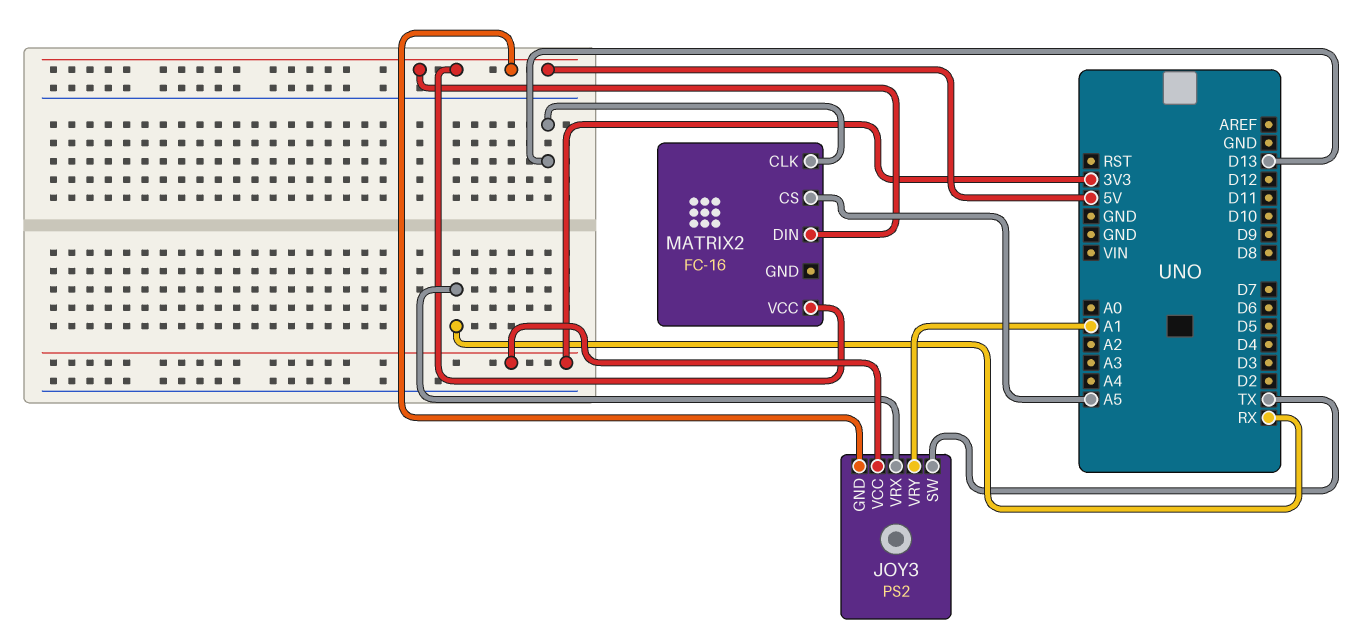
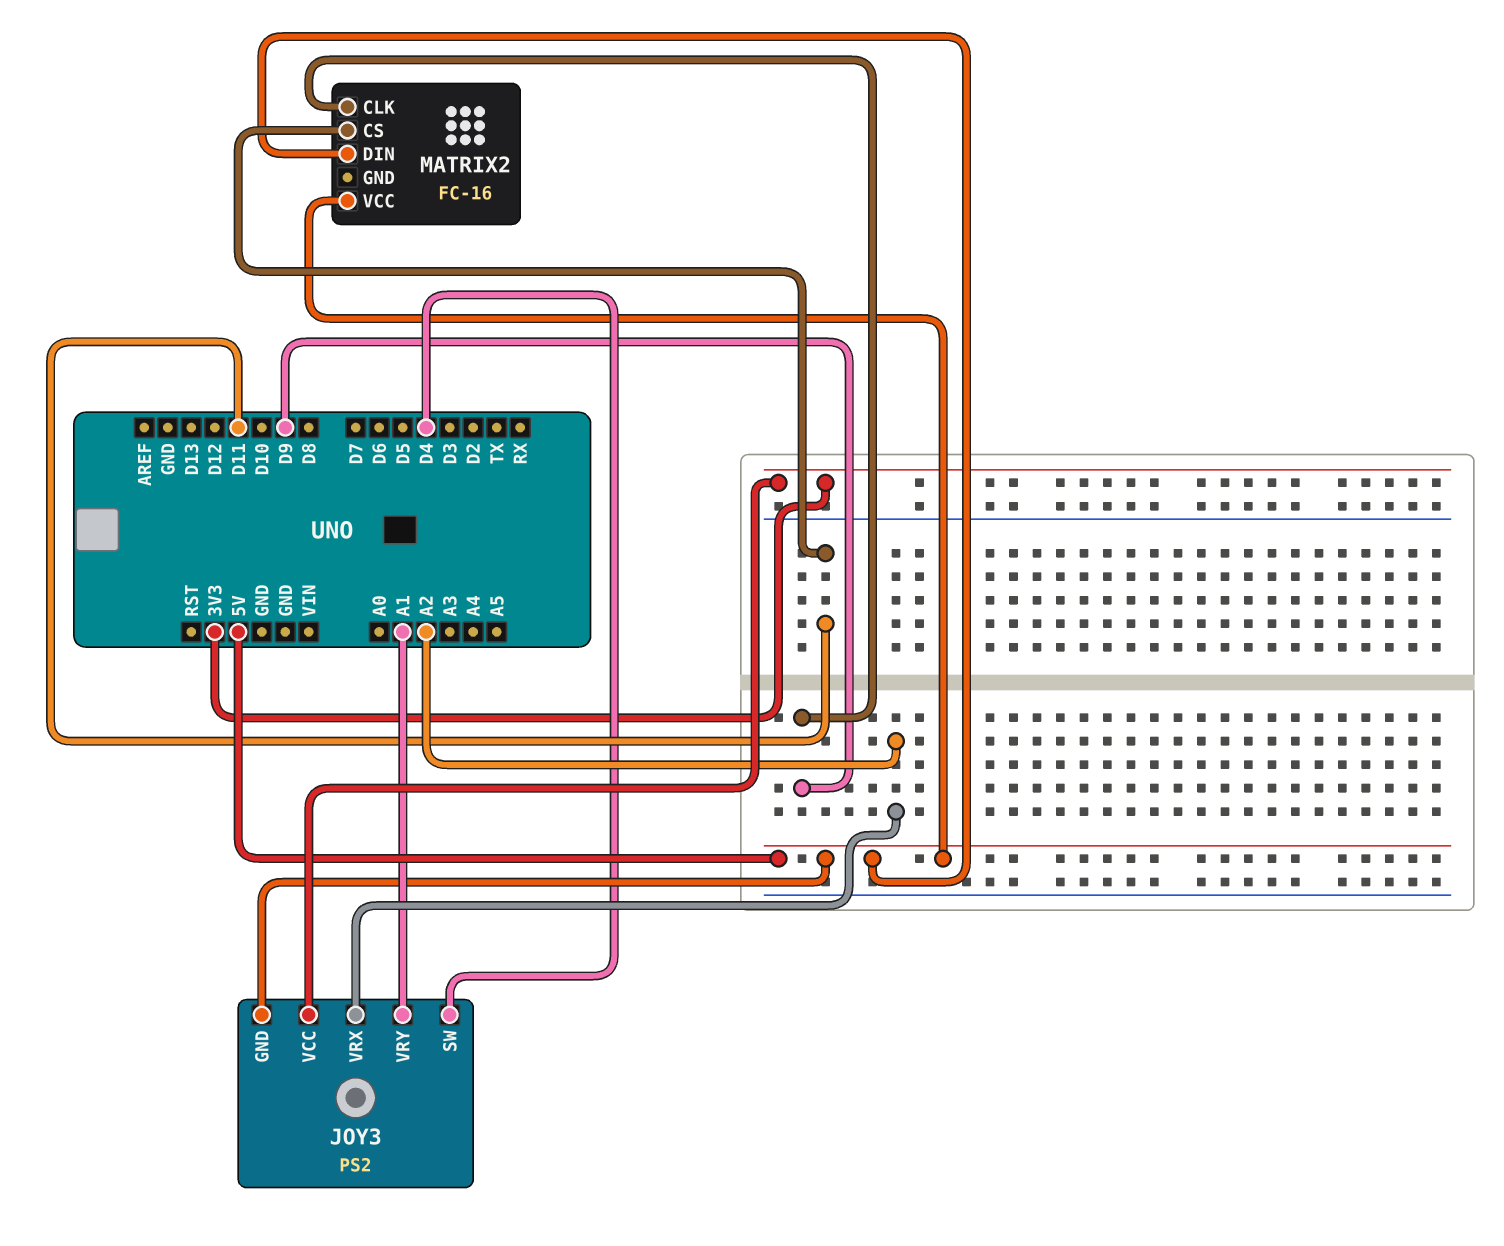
JOY3 pin SW: TX -> D4
JOY3 pin VRX: RX -> A2
MATRIX2 pin CLK: D13 -> D9
MATRIX2 pin CS: A5 -> D11

